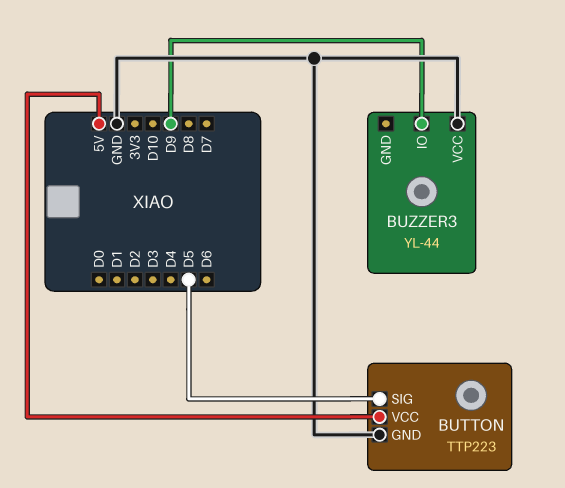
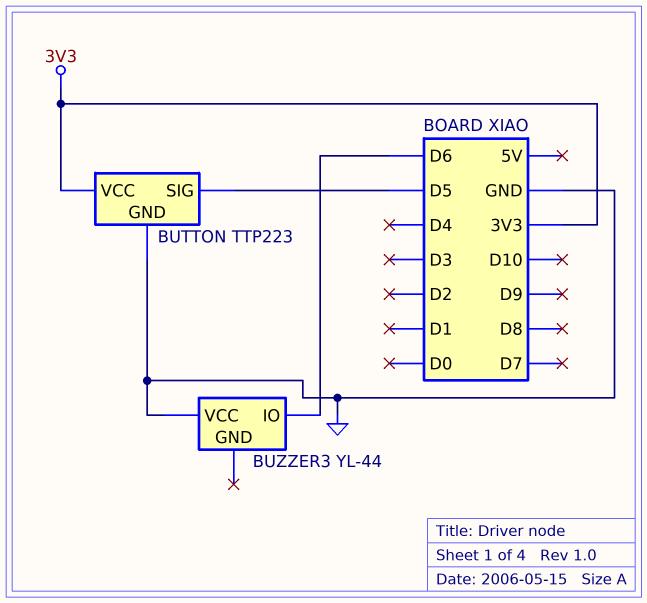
BUTTON pin VCC: 5V -> 3V3
BUZZER3 pin IO: D9 -> D6

